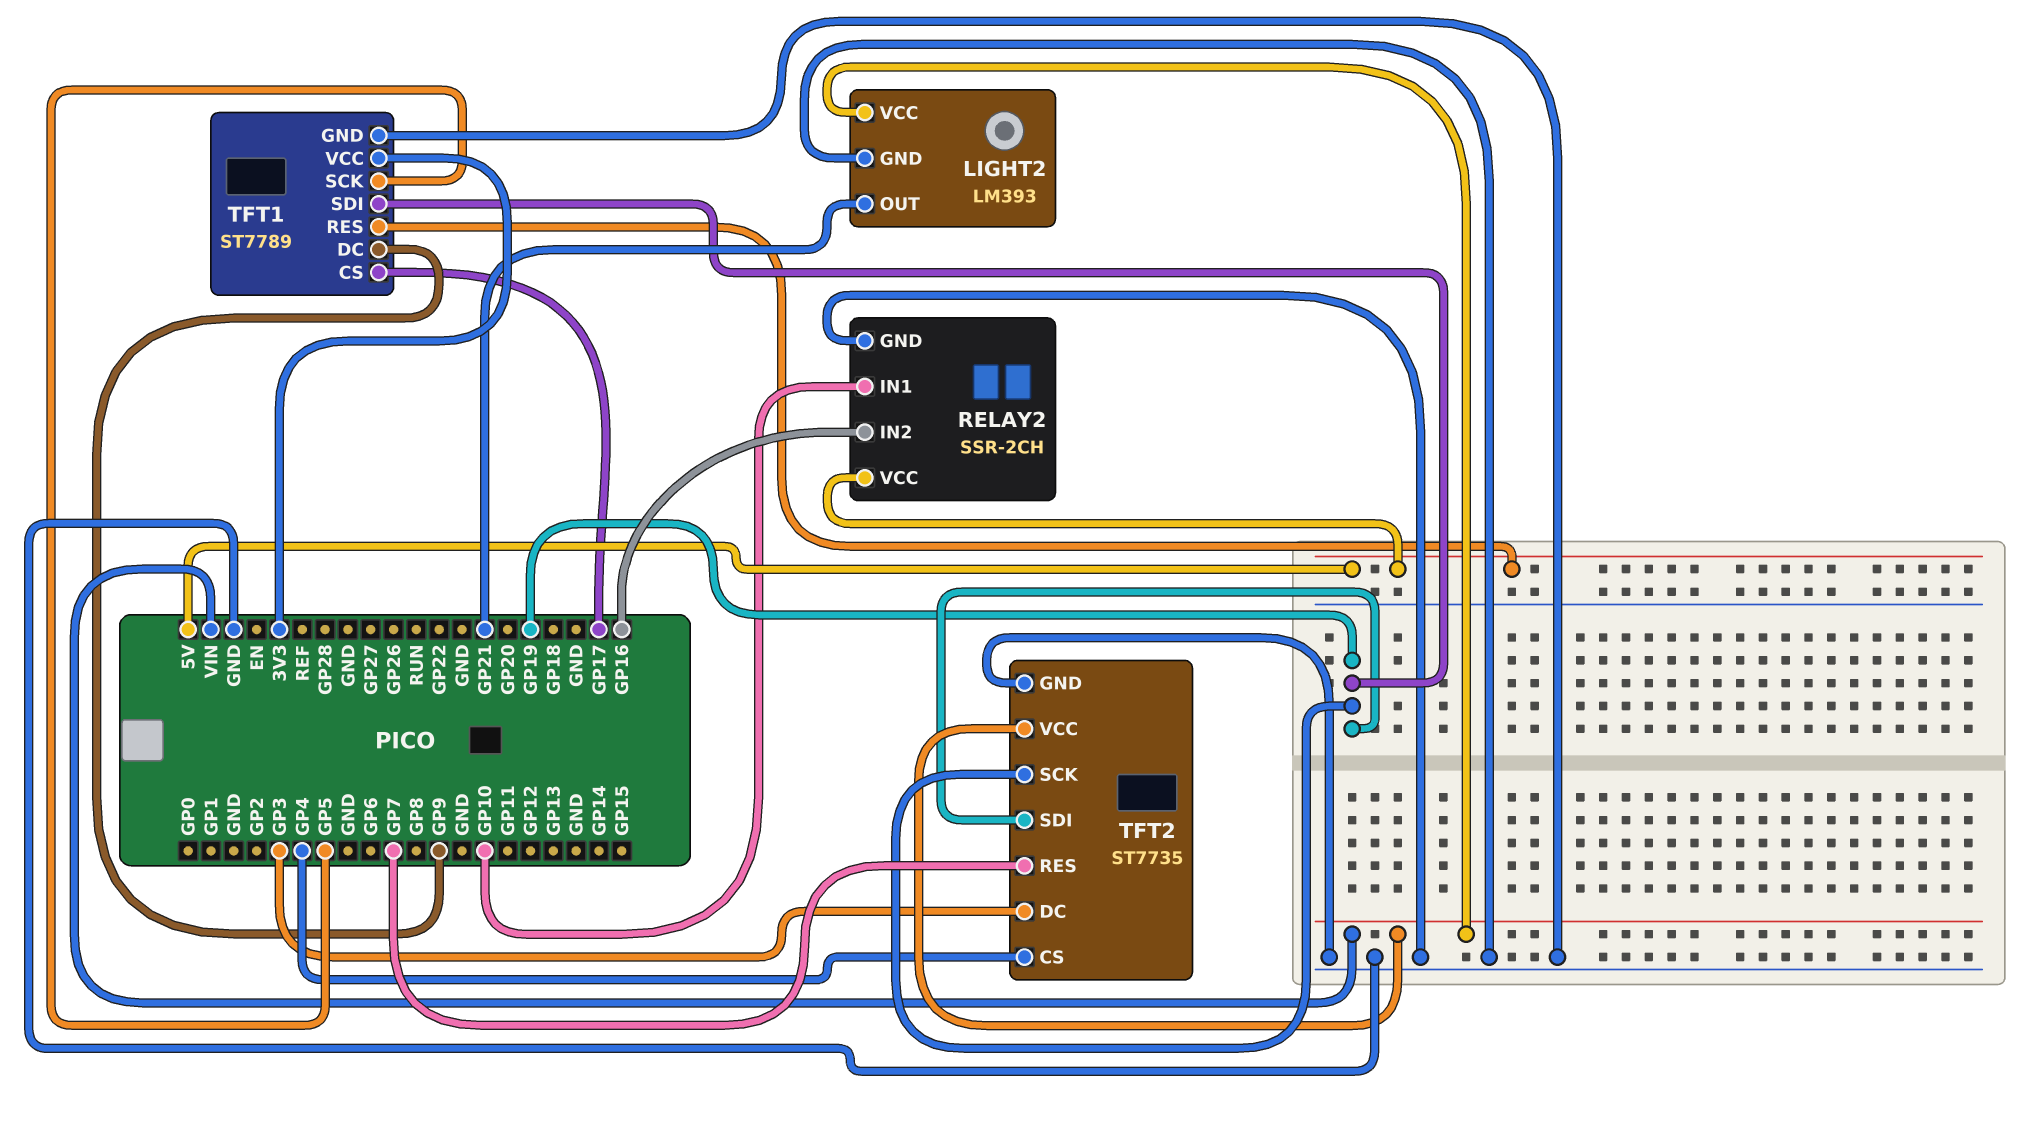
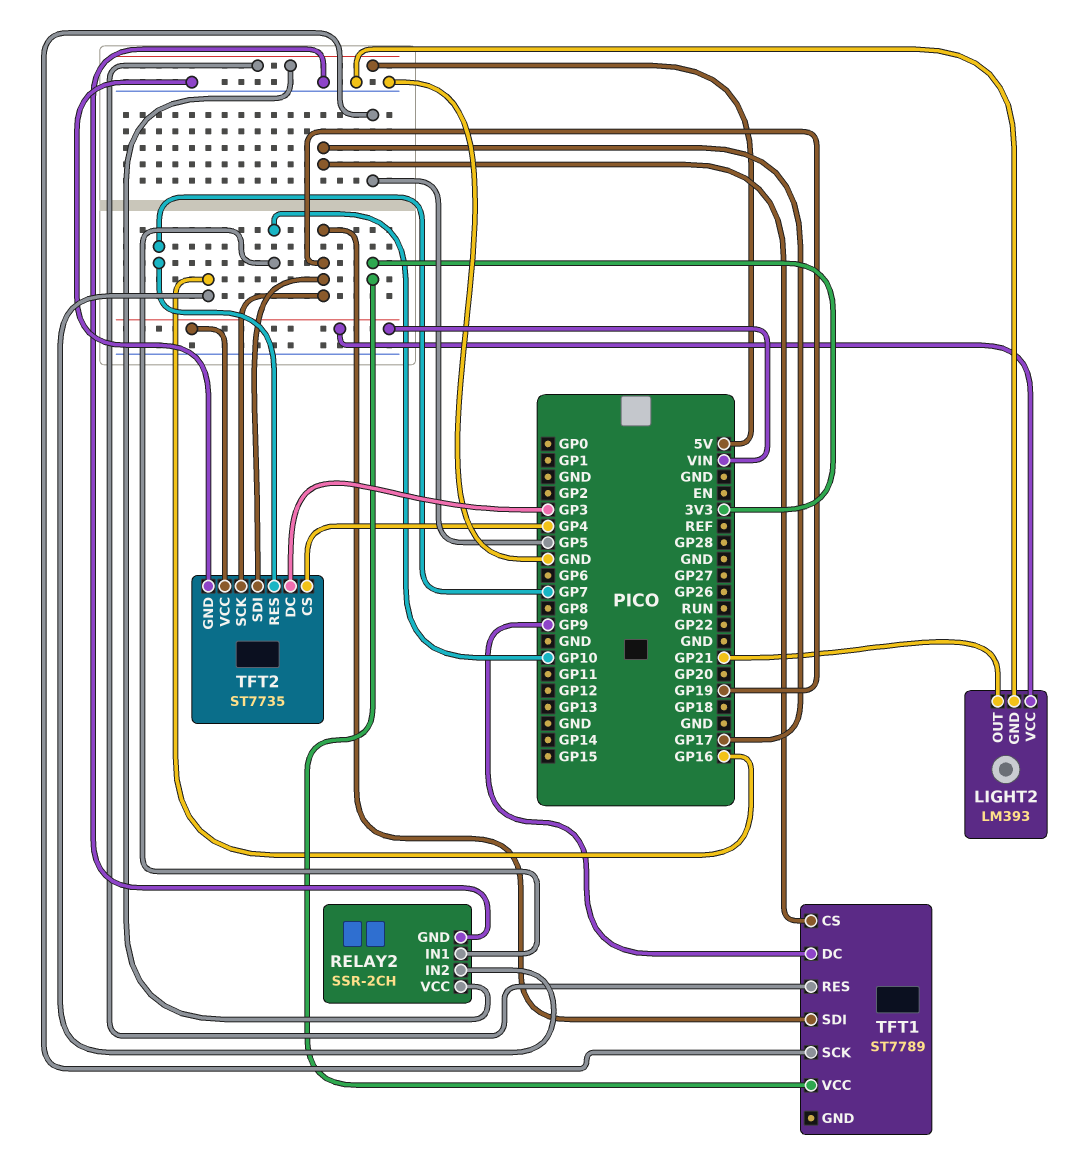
TFT1 pin GND: GND -> none

